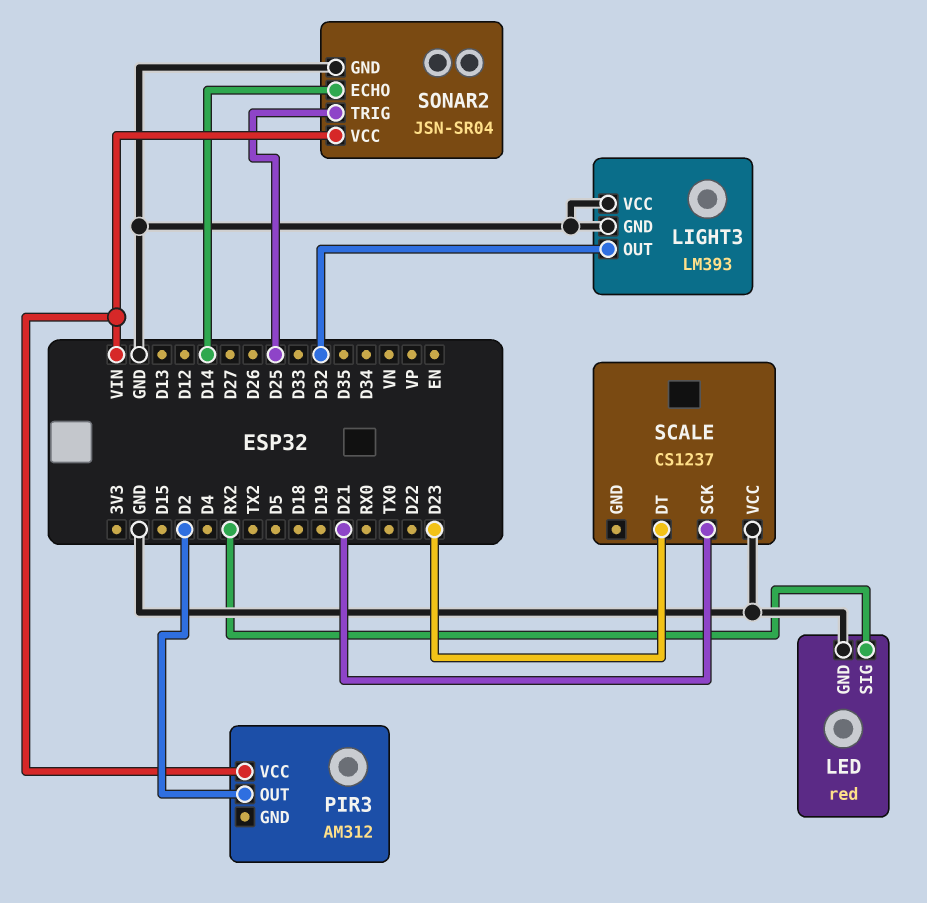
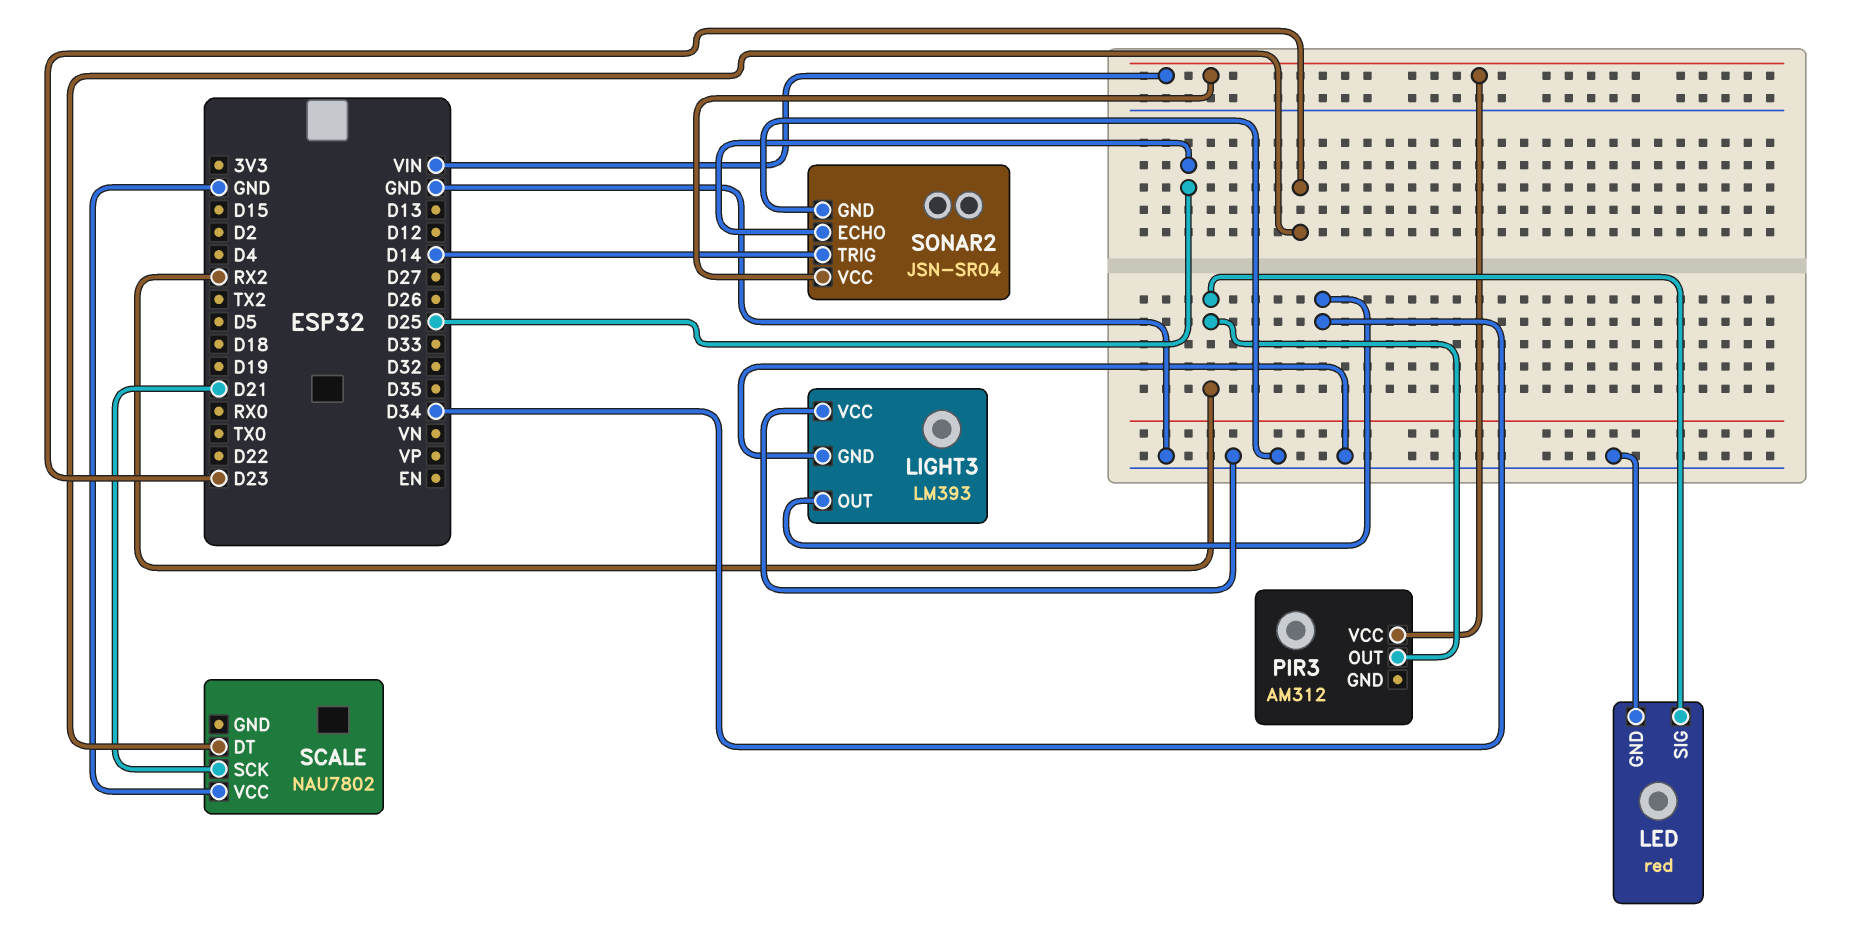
LIGHT3 pin OUT: D32 -> D34
PIR3 pin OUT: D2 -> RX2
SCALE: CS1237 -> NAU7802
SONAR2 pin ECHO: D14 -> D25
SONAR2 pin TRIG: D25 -> D14

